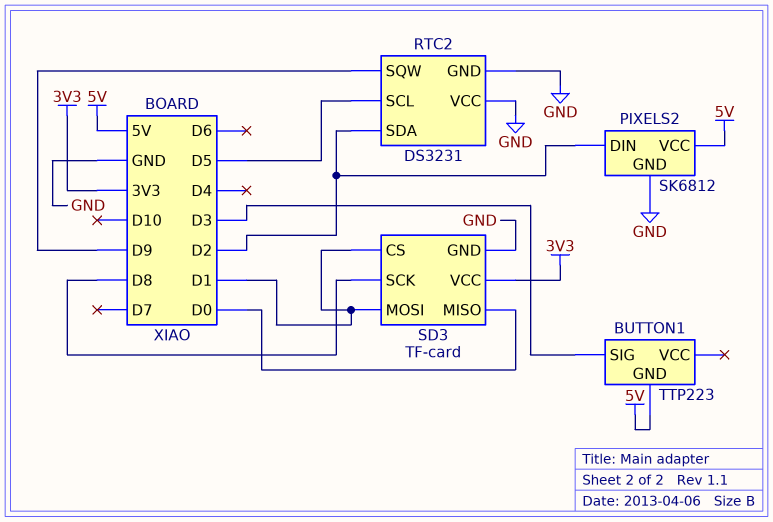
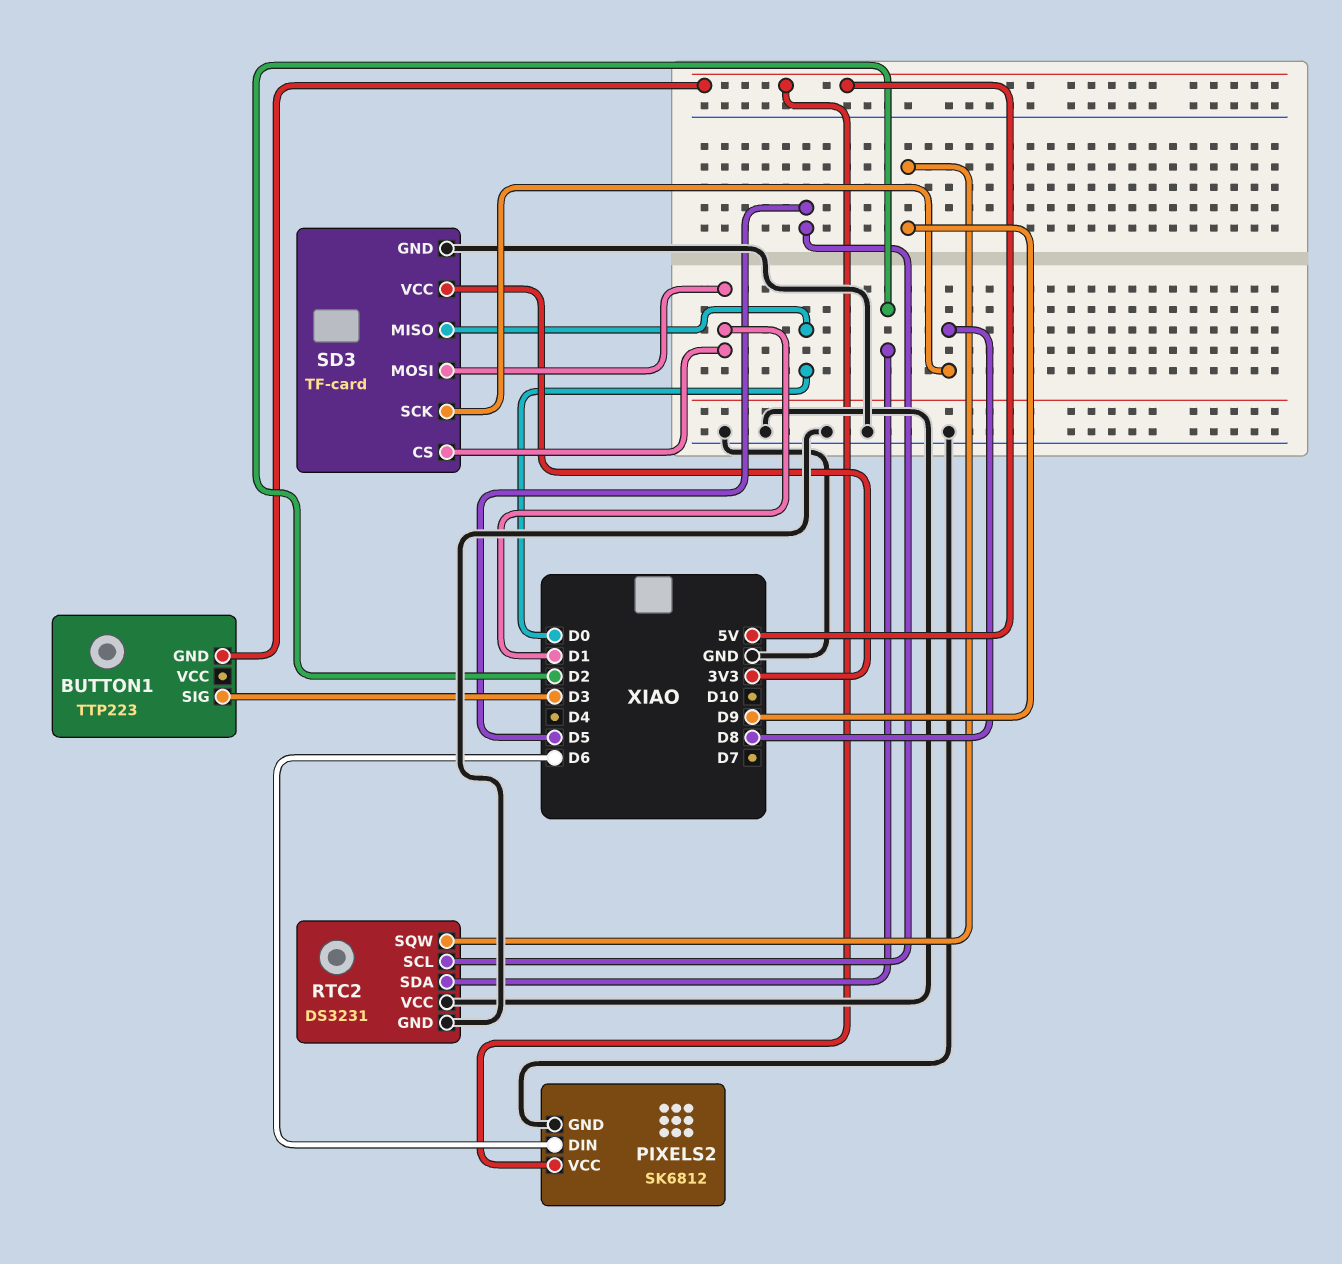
PIXELS2 pin DIN: D2 -> D6

